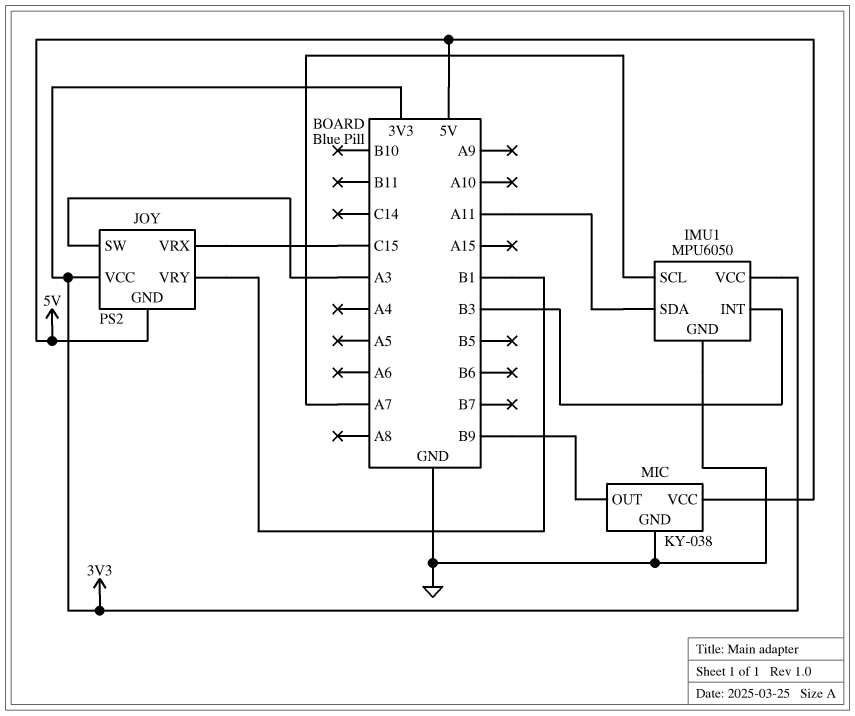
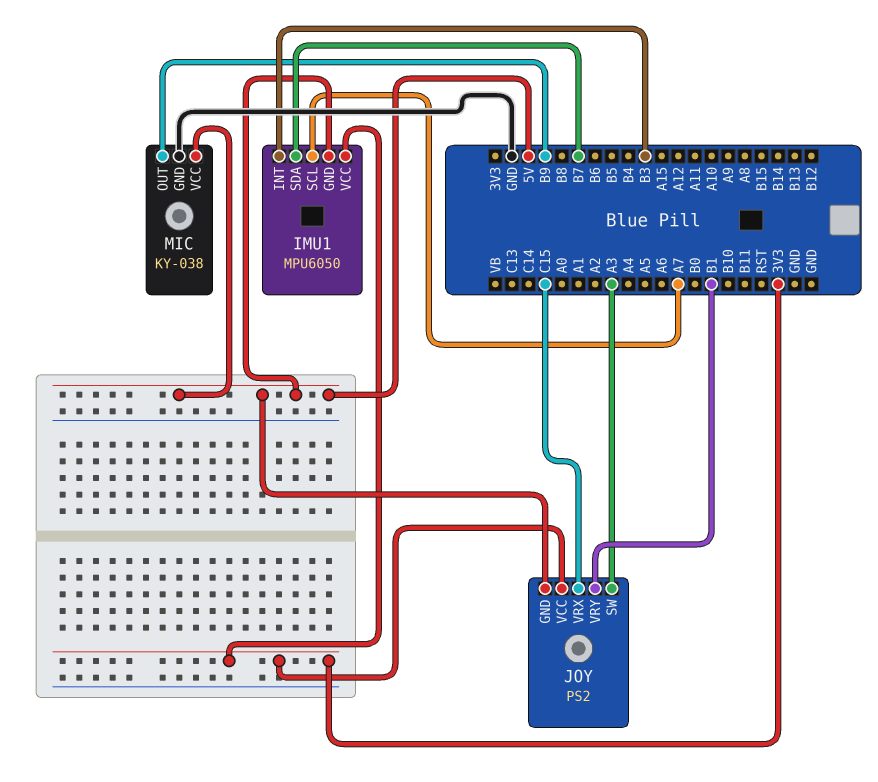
IMU1 pin GND: GND -> 5V
IMU1 pin SDA: A11 -> B7

